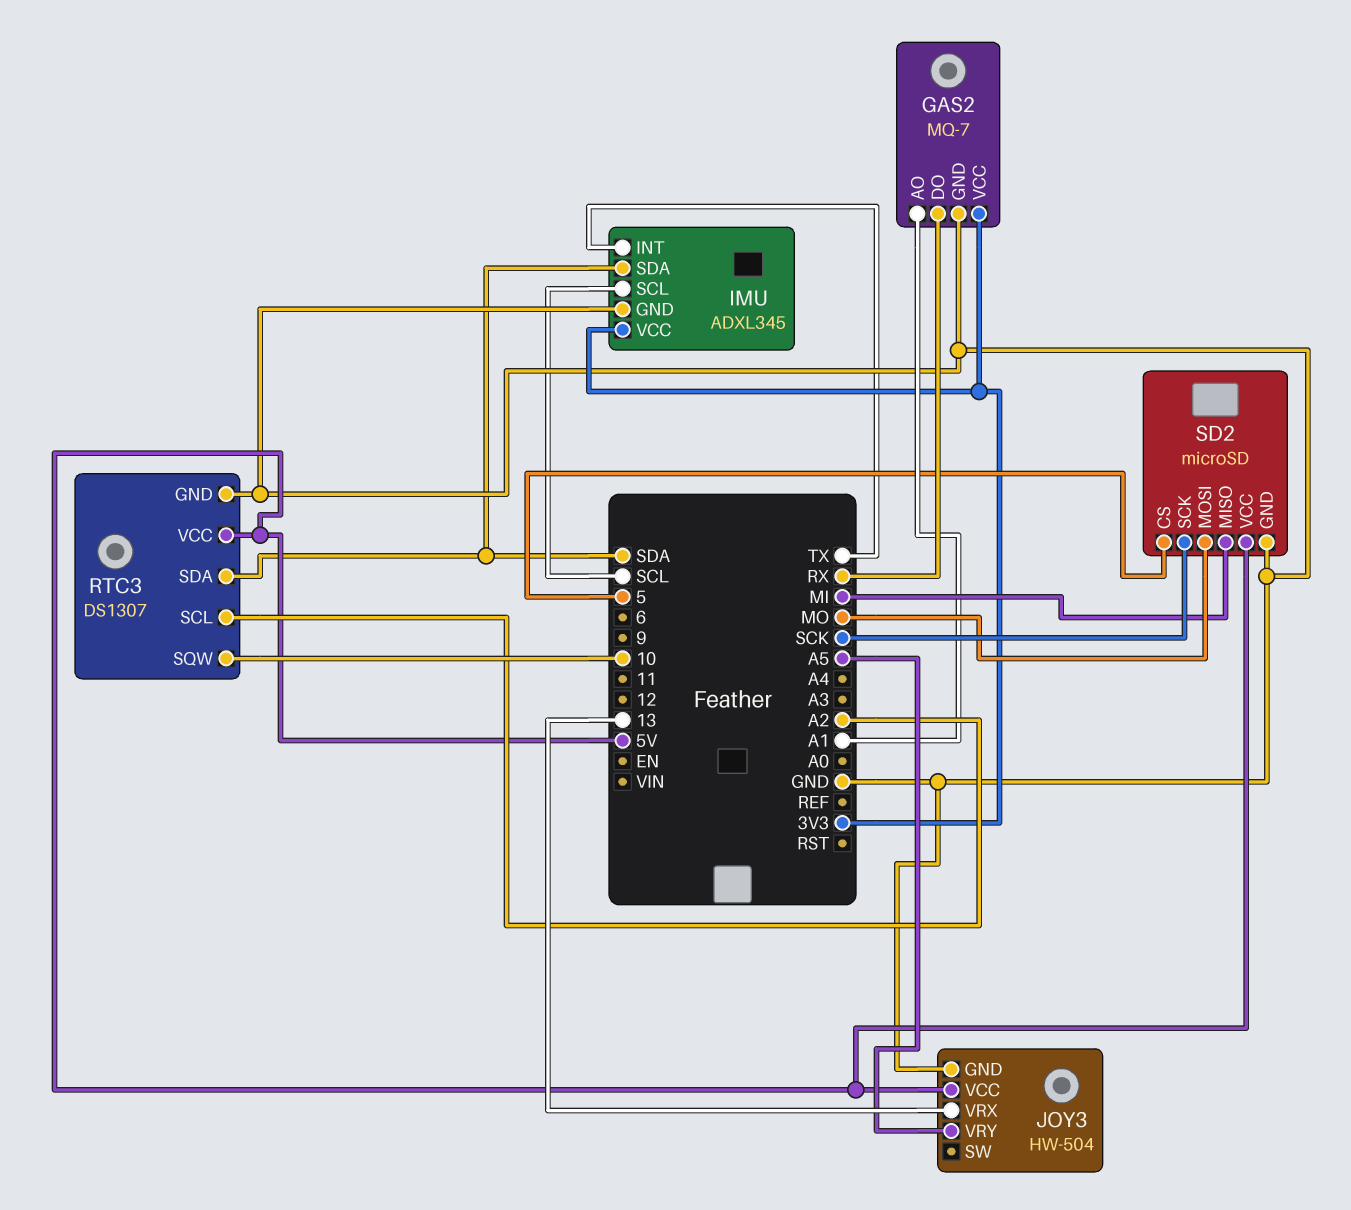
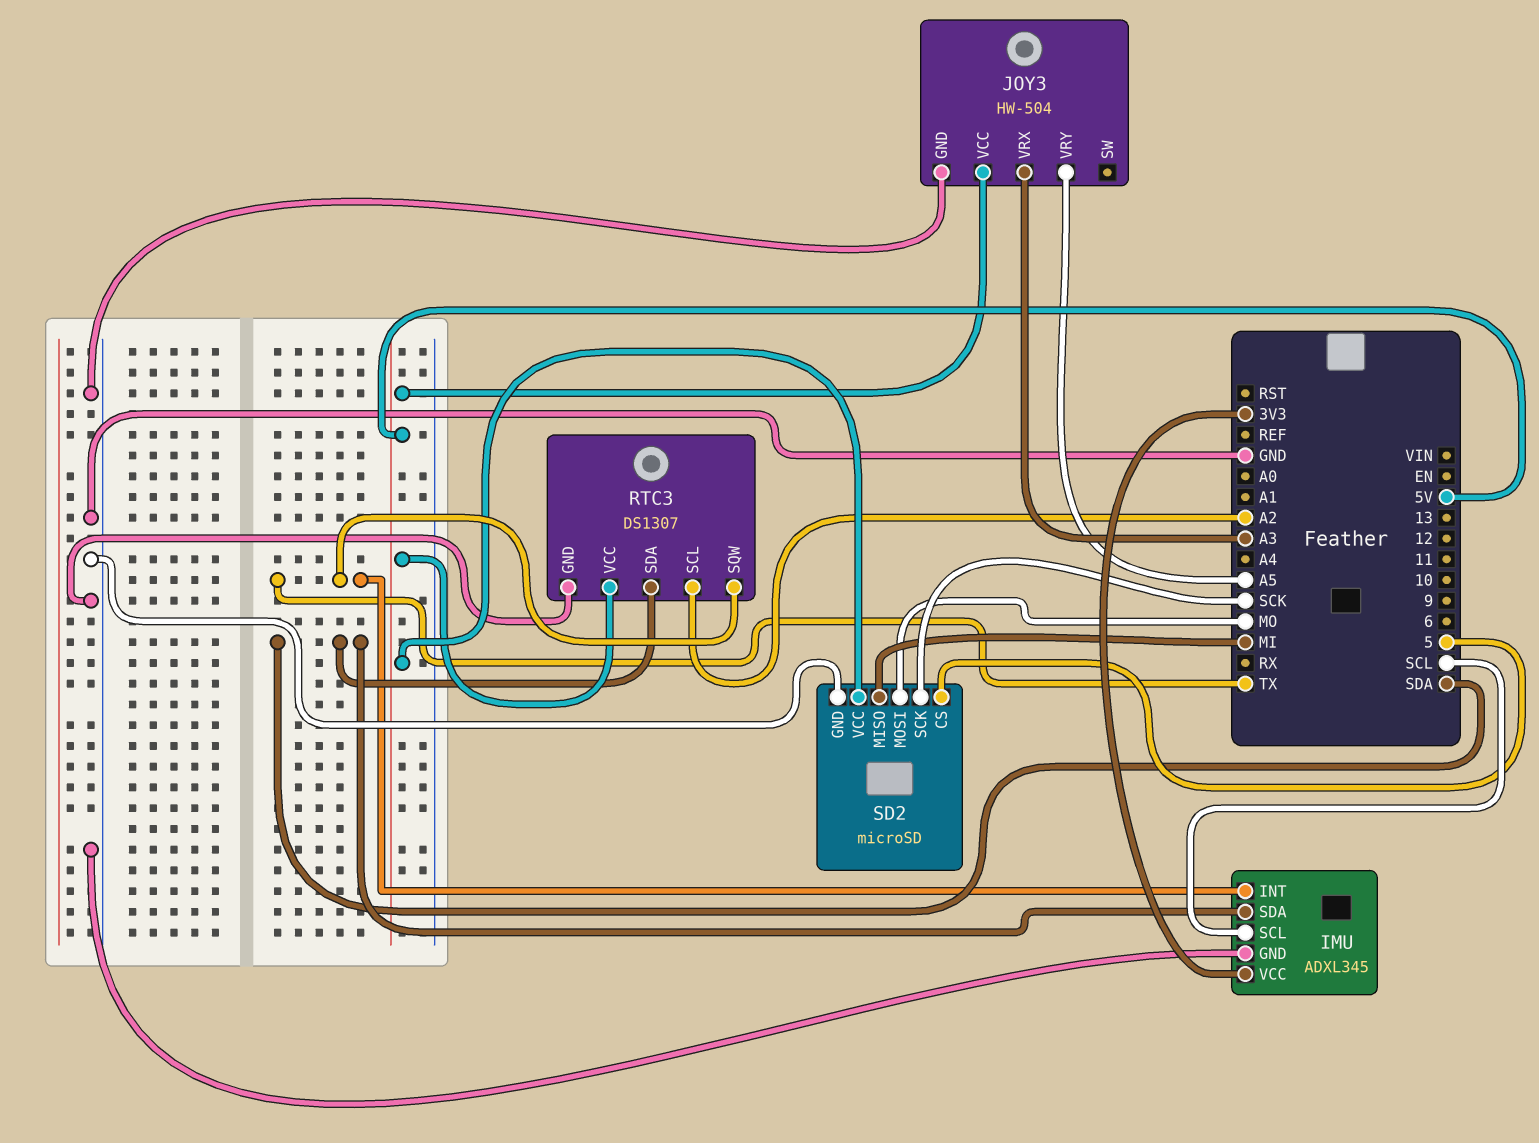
GAS2: MQ-7 -> none
GAS2 pin AO: A1 -> none
GAS2 pin DO: RX -> none
GAS2 pin GND: GND -> none
GAS2 pin VCC: 3V3 -> none
JOY3 pin VRX: 13 -> A3
RTC3 pin SQW: 10 -> TX

